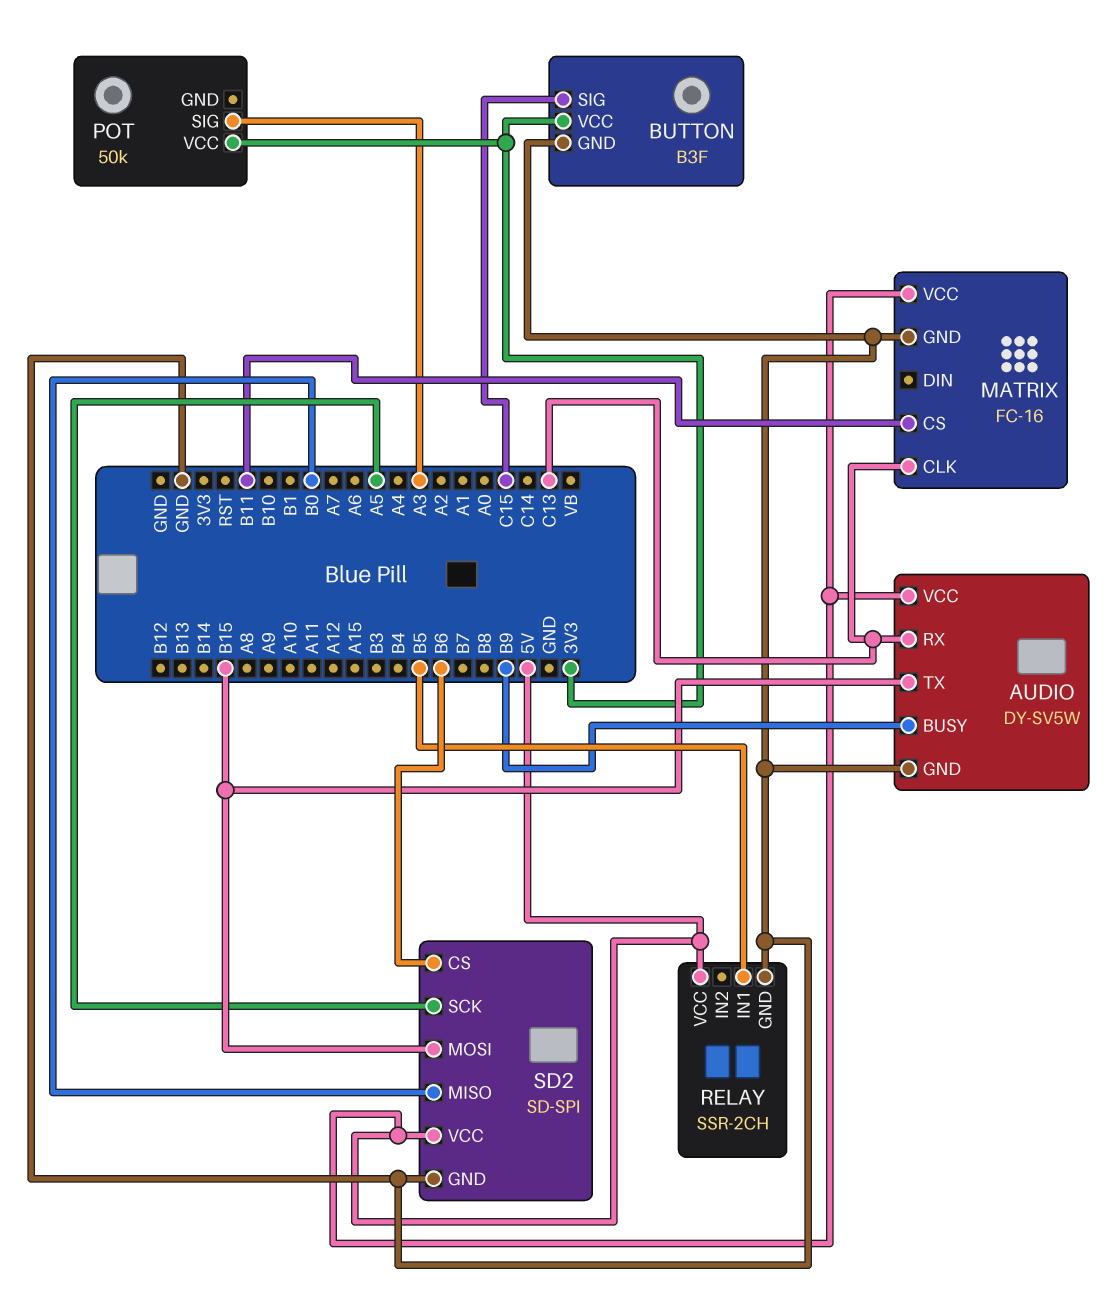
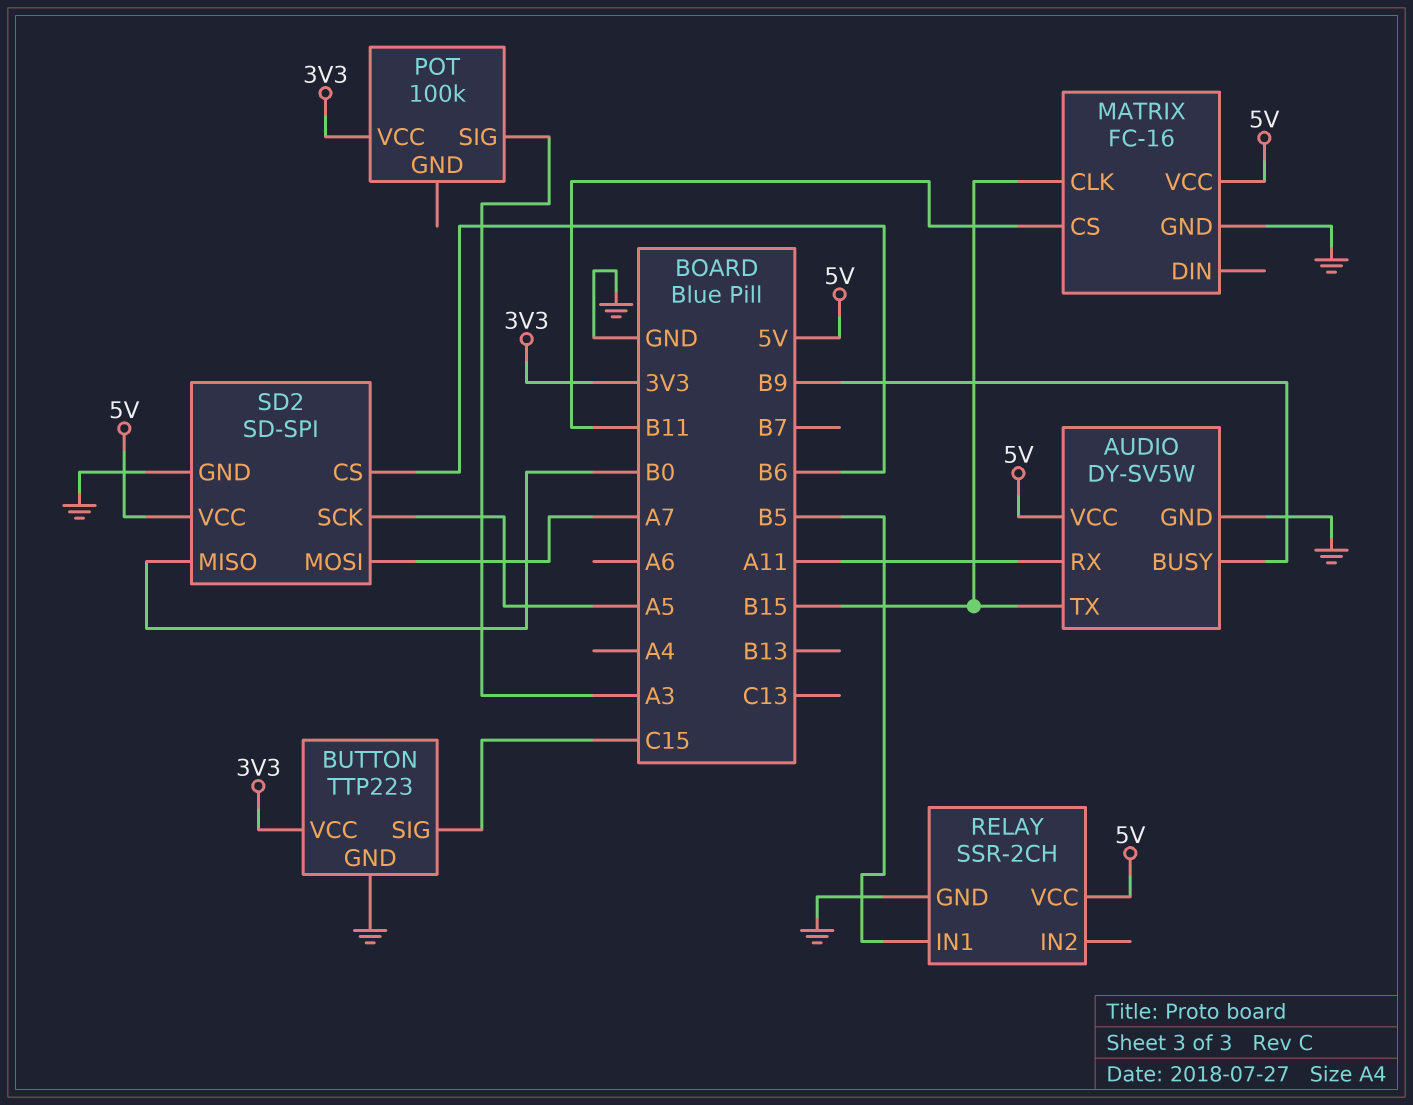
AUDIO pin RX: C13 -> A11
BUTTON: B3F -> TTP223
MATRIX pin CLK: C13 -> B15
POT: 50k -> 100k
SD2 pin MOSI: B15 -> A7

